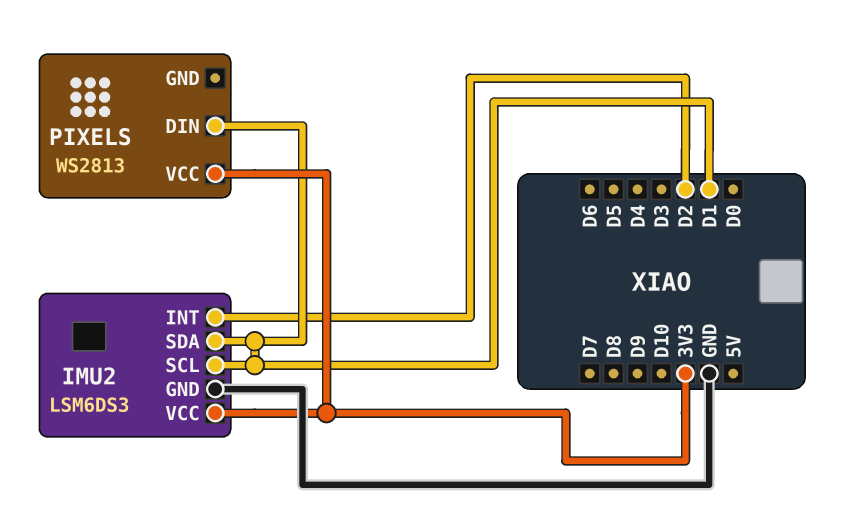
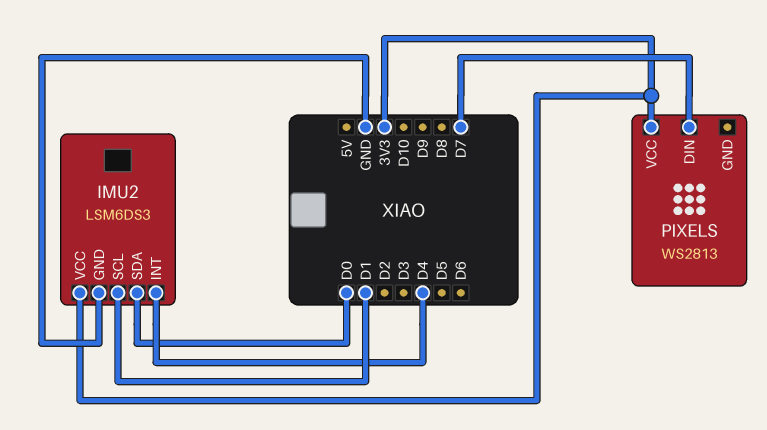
IMU2 pin INT: D2 -> D4
IMU2 pin SDA: D1 -> D0
PIXELS pin DIN: D1 -> D7

